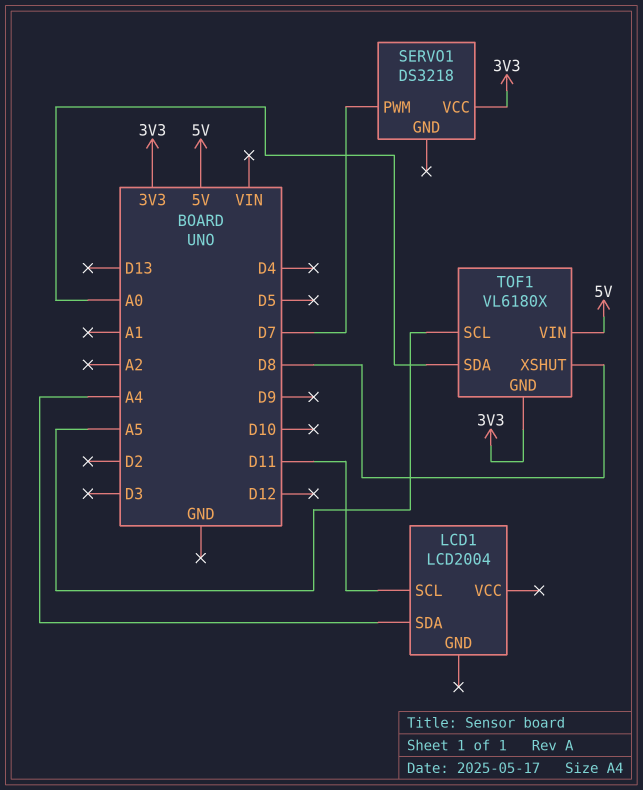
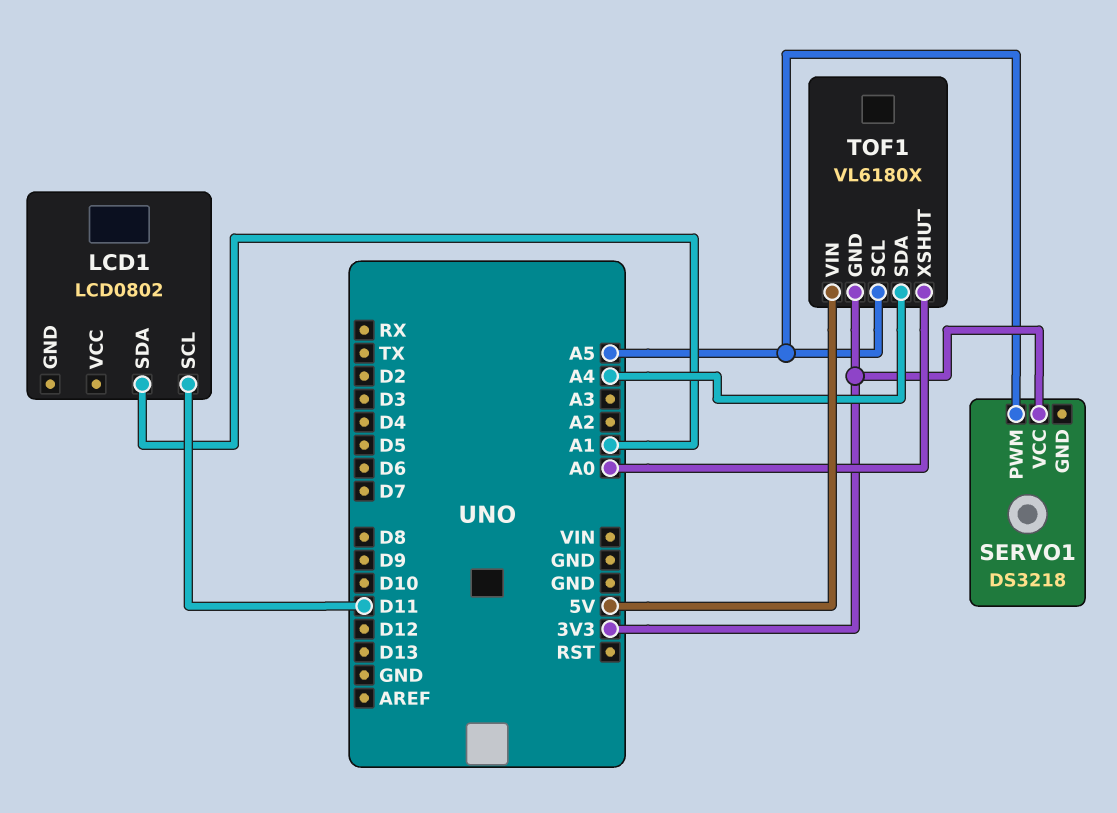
LCD1: LCD2004 -> LCD0802
LCD1 pin SDA: A4 -> A1
SERVO1 pin PWM: D7 -> A5
TOF1 pin SDA: A0 -> A4
TOF1 pin XSHUT: D8 -> A0

